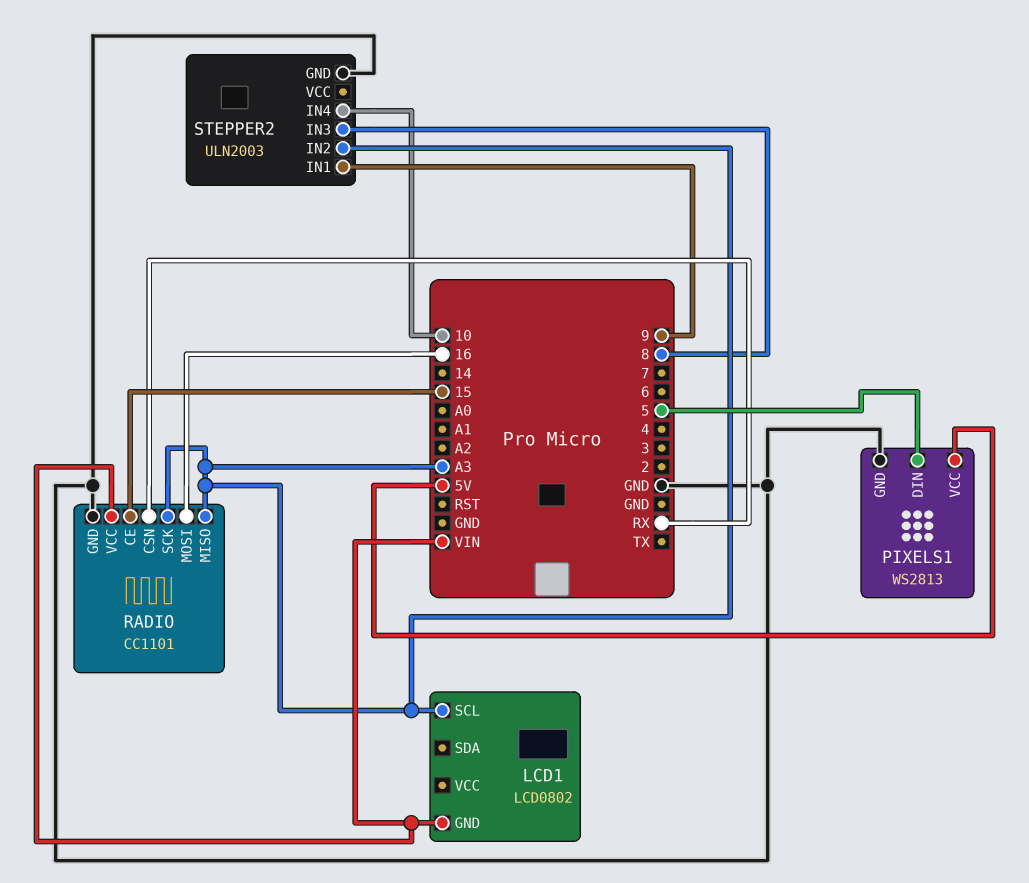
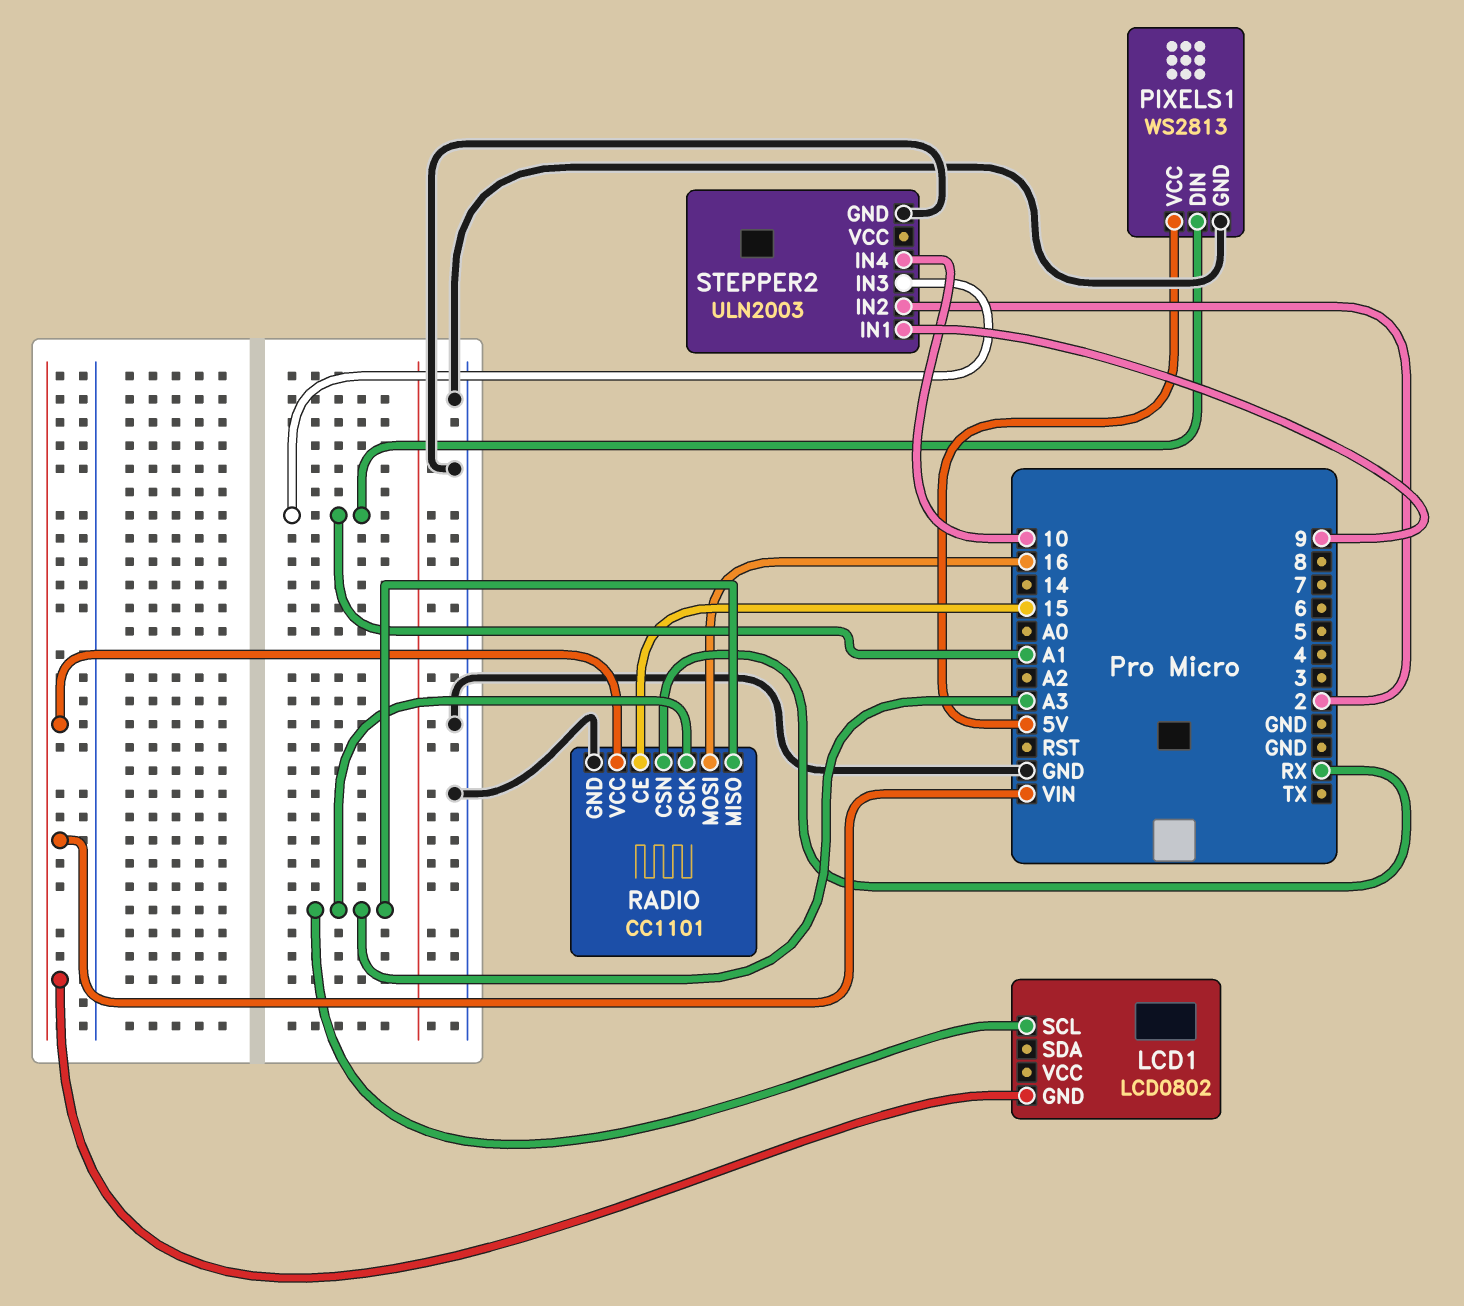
PIXELS1 pin DIN: 5 -> A1
STEPPER2 pin IN2: A3 -> 2
STEPPER2 pin IN3: 8 -> A1

